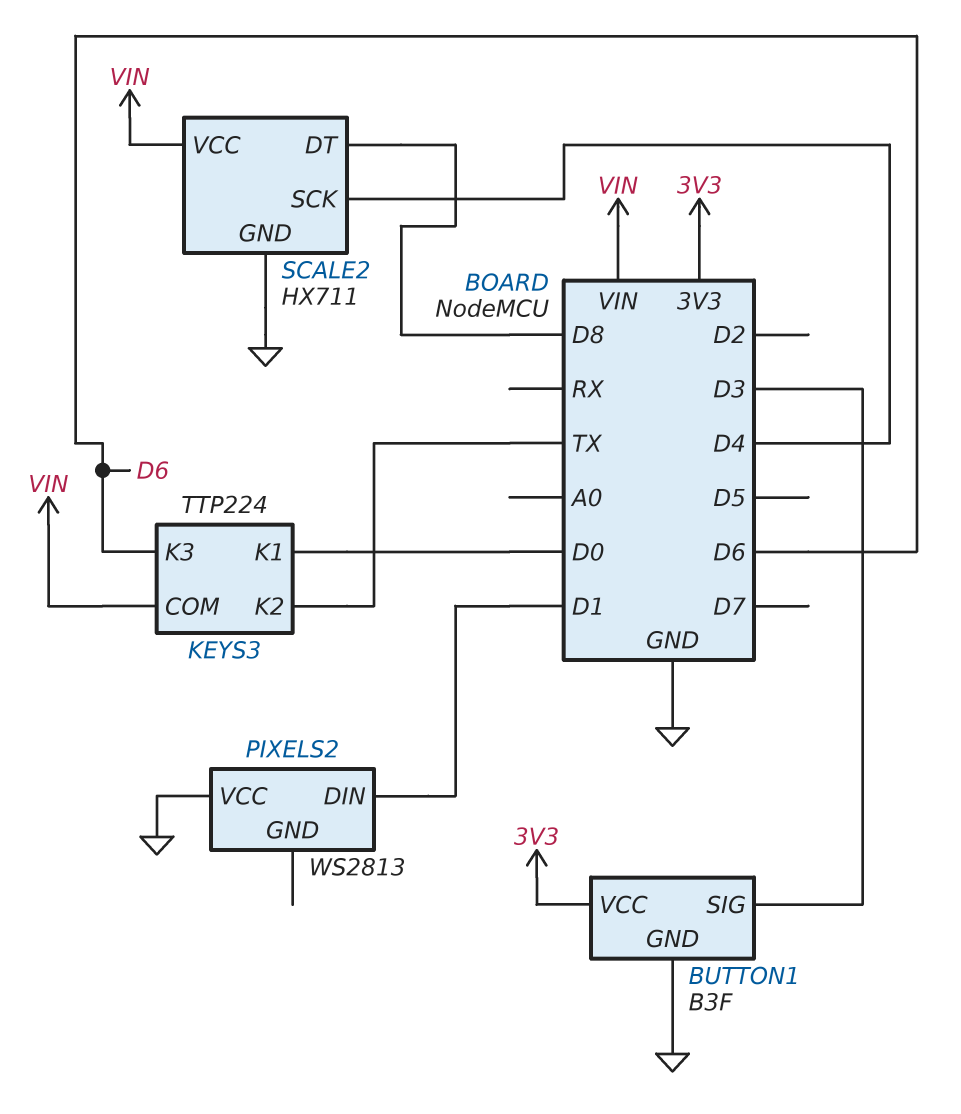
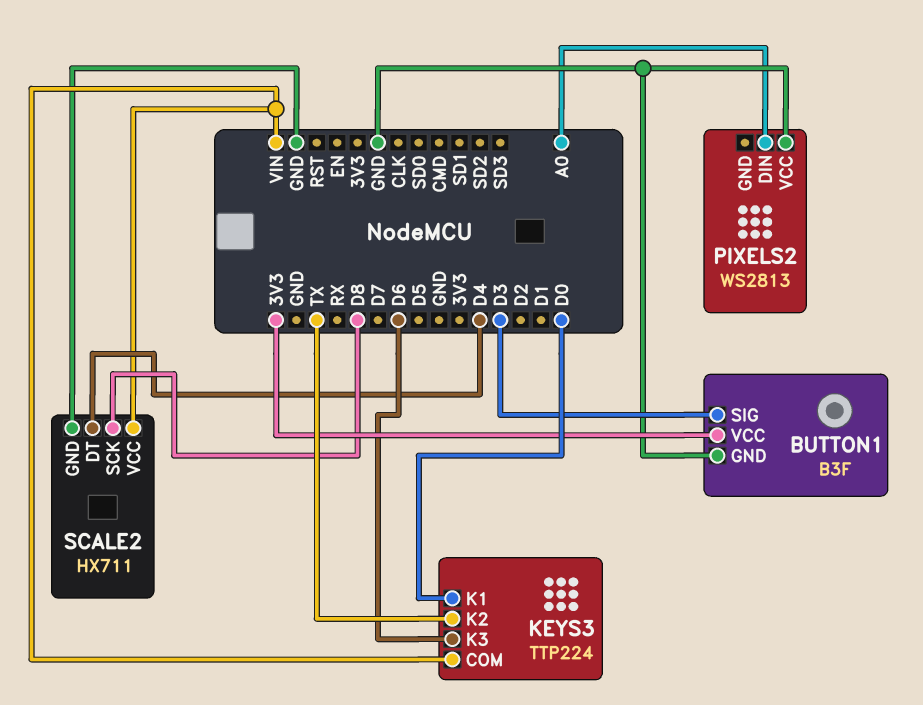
PIXELS2 pin DIN: D1 -> A0
SCALE2 pin DT: D8 -> D4
SCALE2 pin SCK: D4 -> D8

